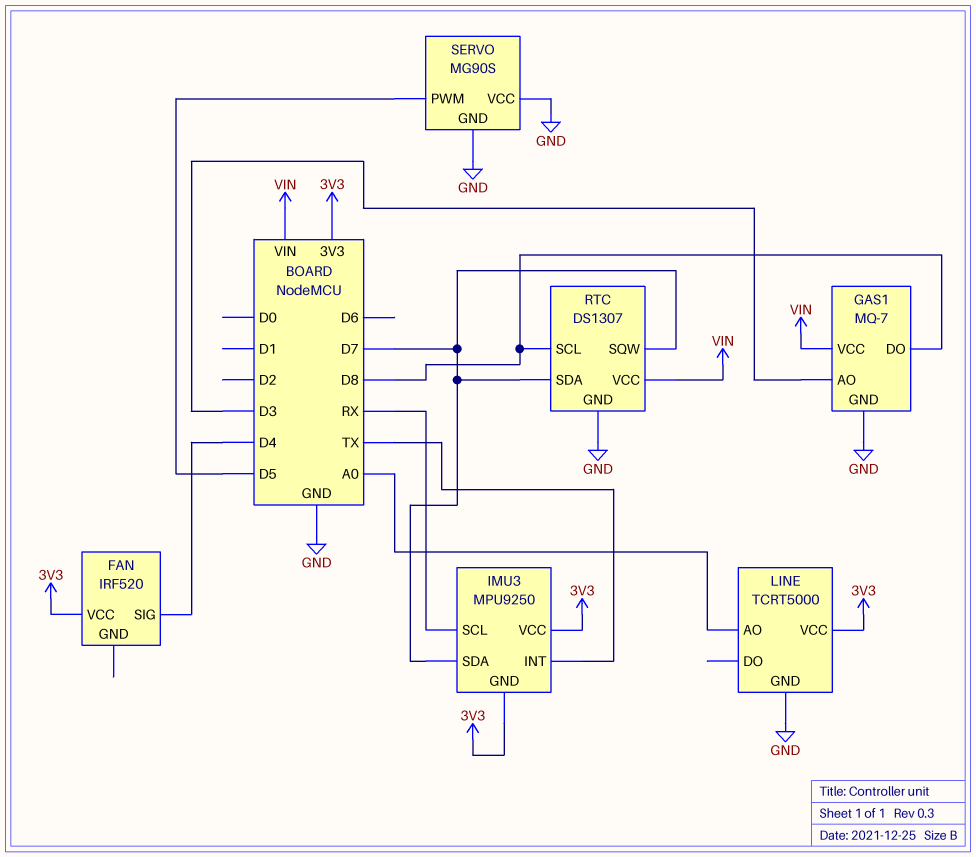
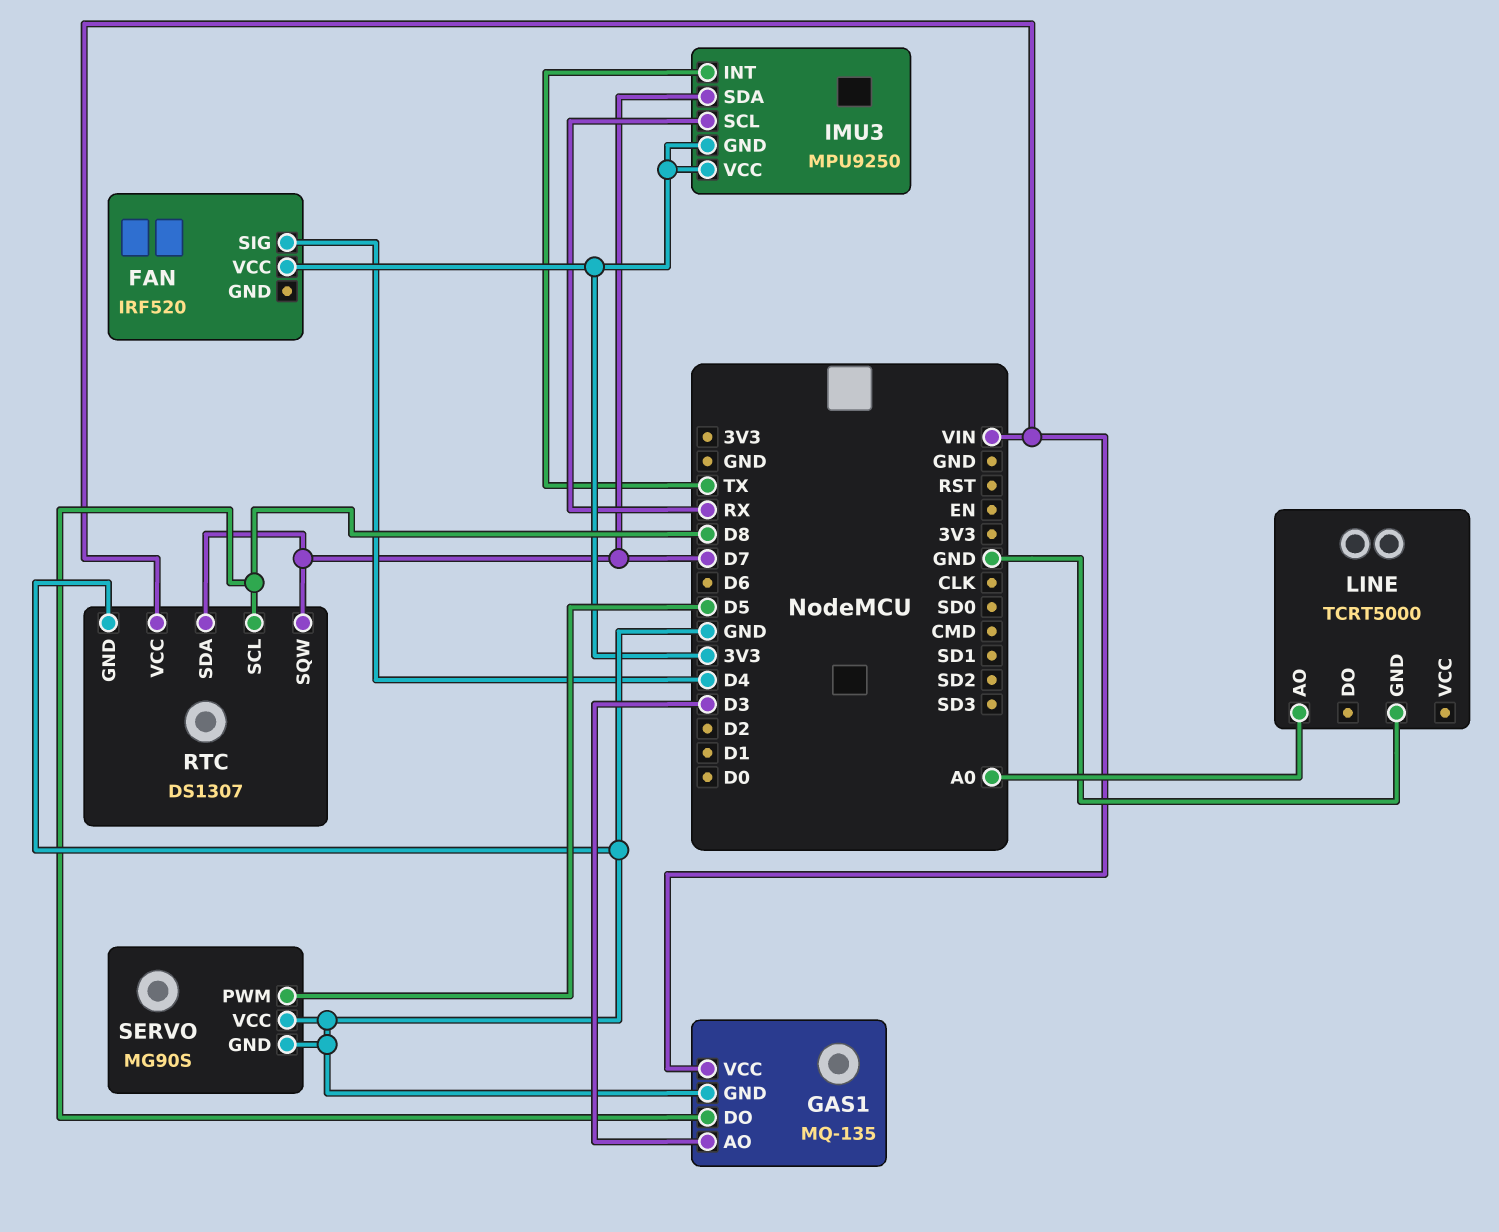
GAS1: MQ-7 -> MQ-135
LINE pin VCC: 3V3 -> none

